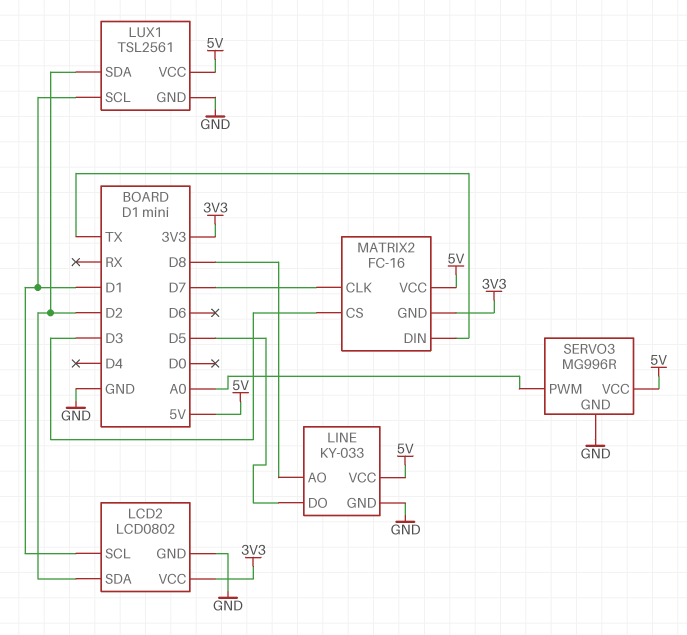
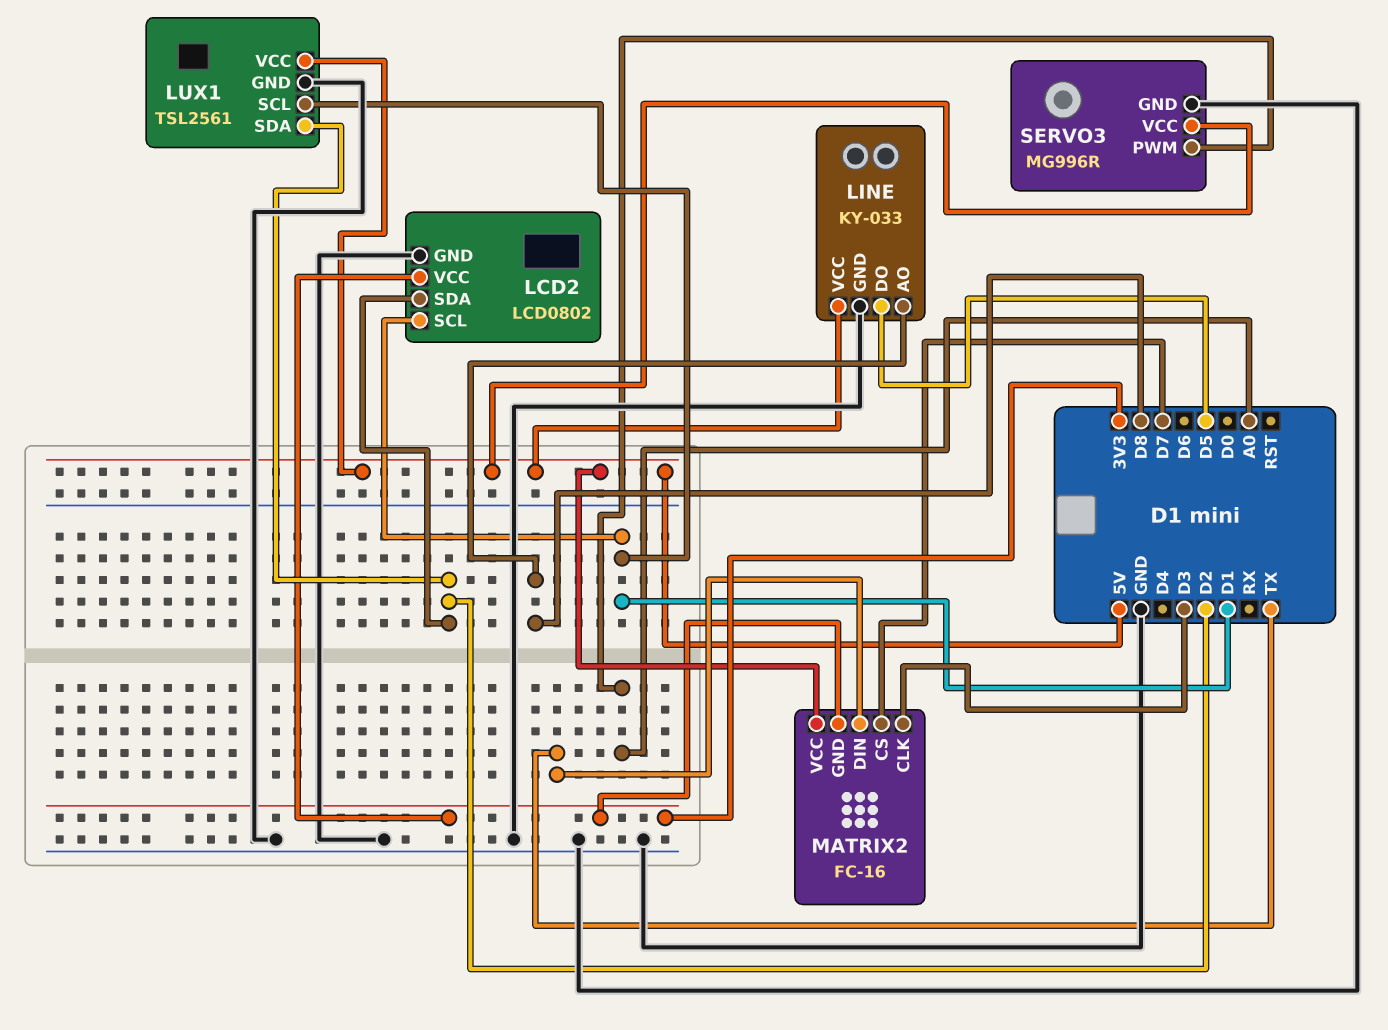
MATRIX2 pin CLK: D7 -> D3
MATRIX2 pin CS: D3 -> D7

